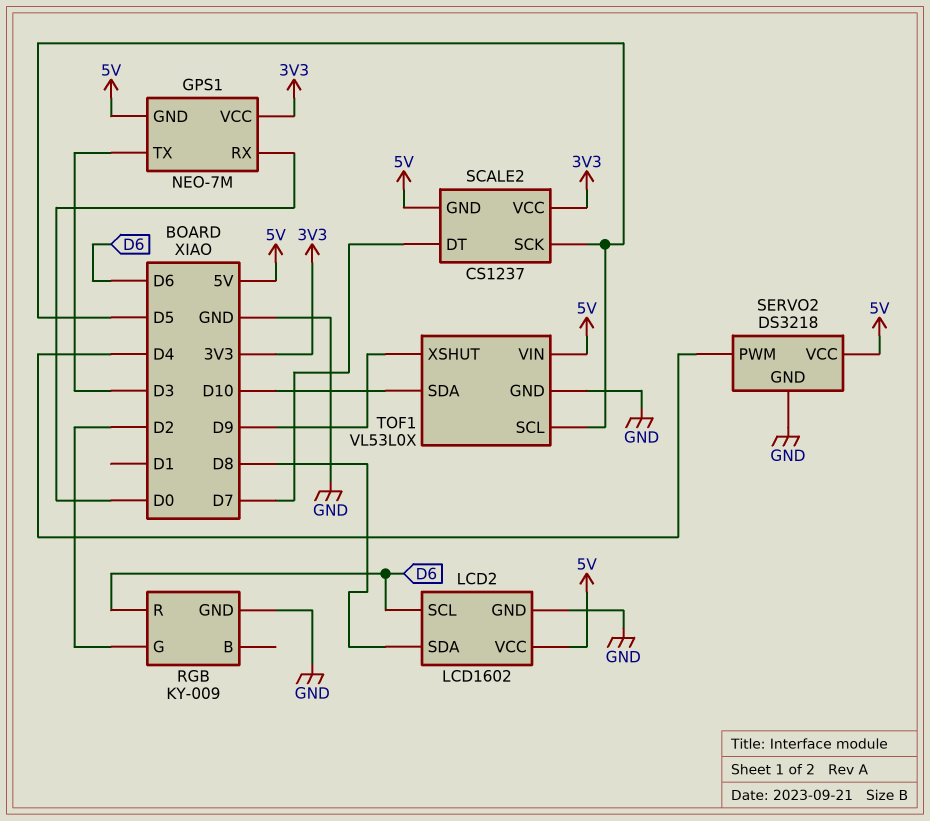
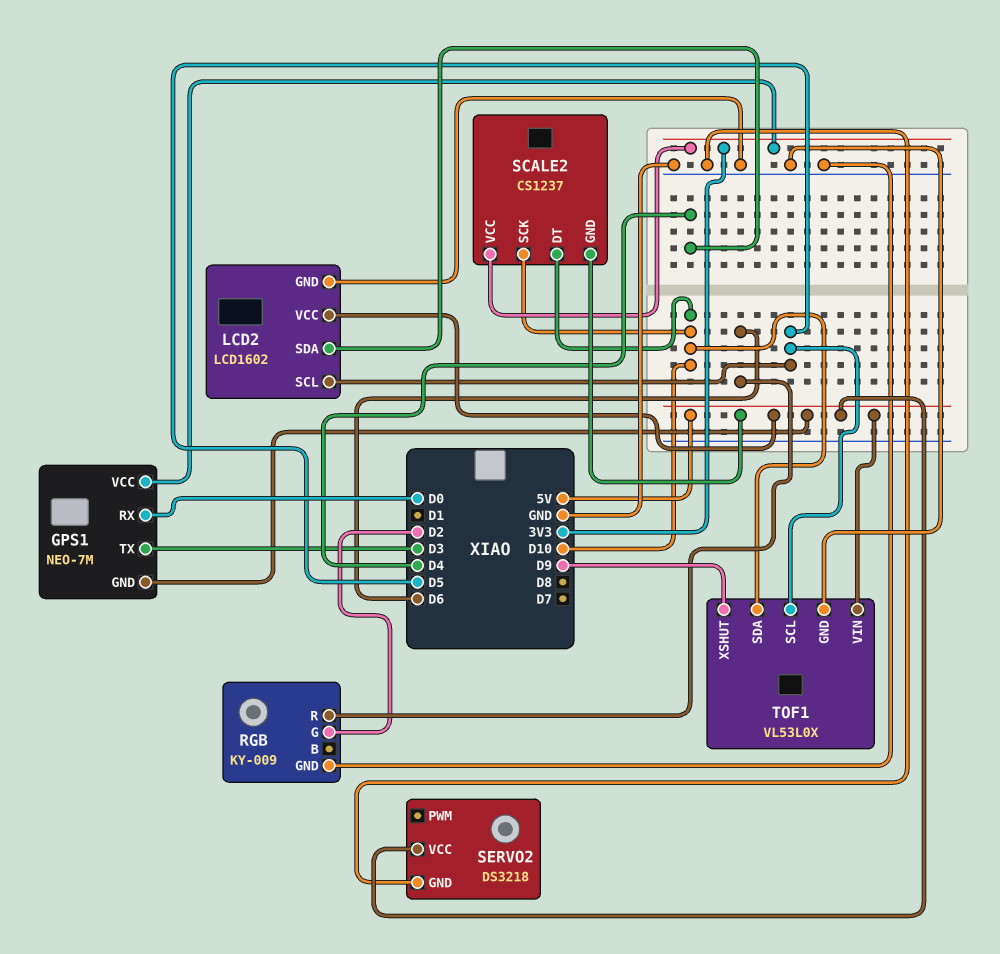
LCD2 pin SCL: D6 -> D5
LCD2 pin SDA: D8 -> D4
SCALE2 pin DT: D7 -> D10
SCALE2 pin SCK: D5 -> D10
SERVO2 pin PWM: D4 -> none

